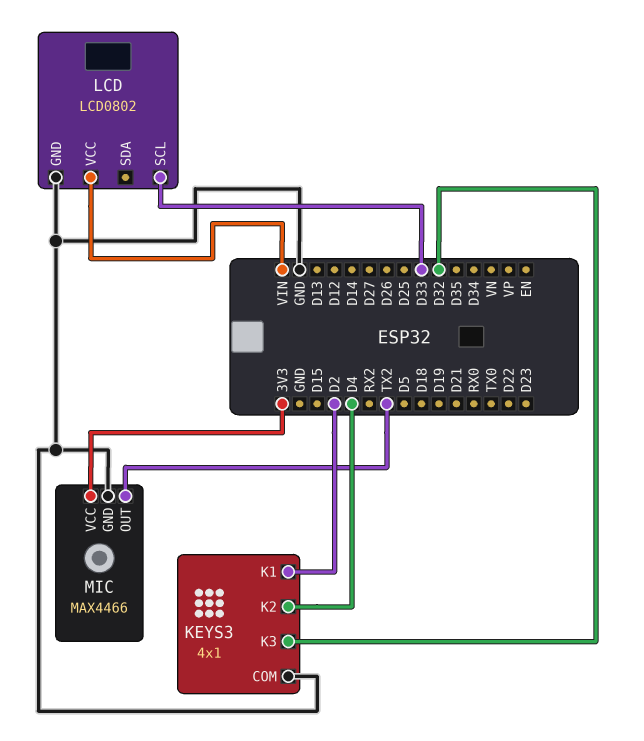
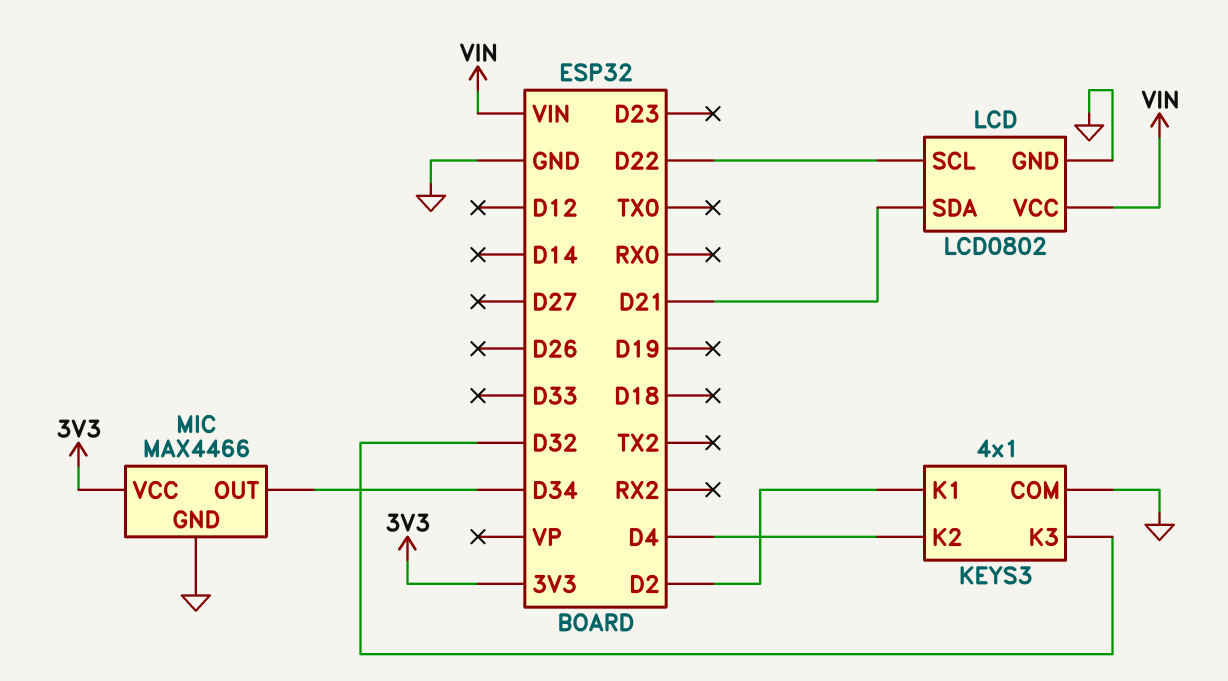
LCD pin SCL: D33 -> D22
LCD pin SDA: none -> D21
MIC pin OUT: TX2 -> D34

